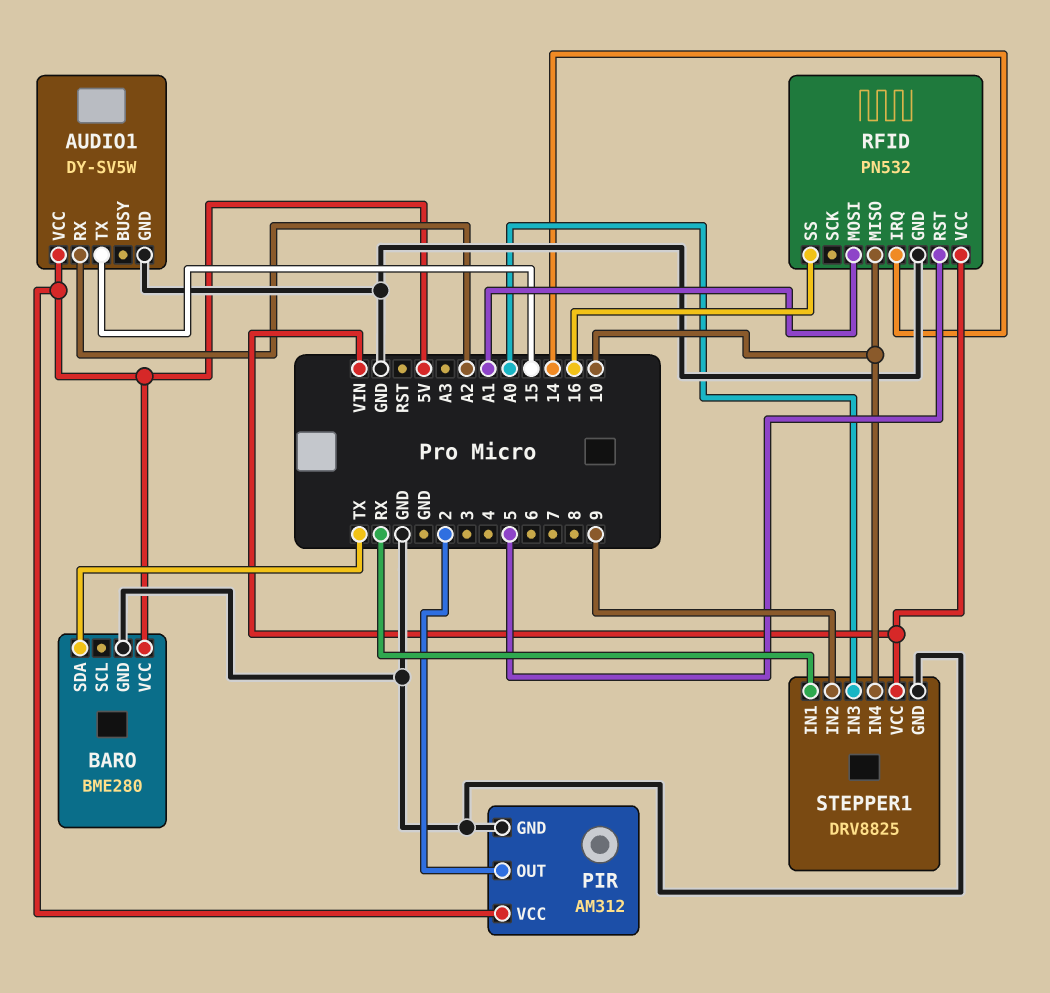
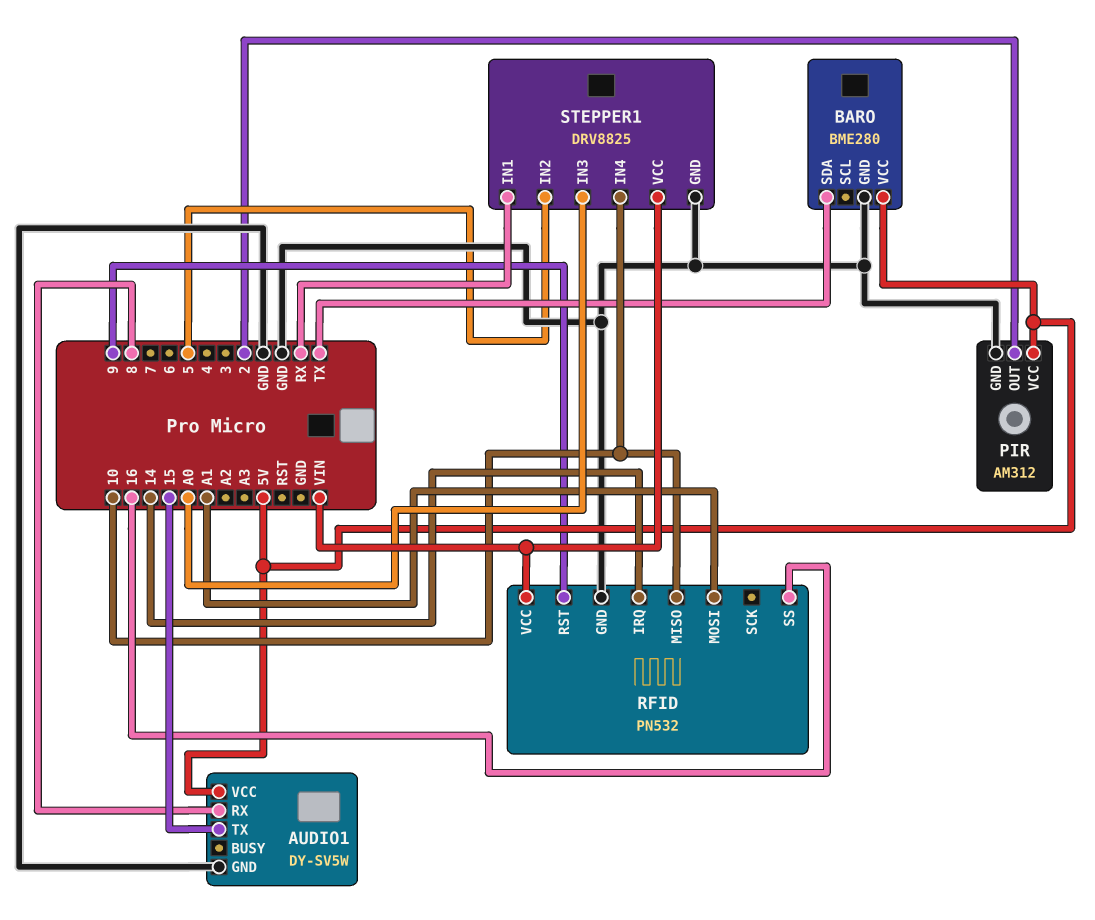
AUDIO1 pin RX: A2 -> 8
RFID pin RST: 5 -> 9
STEPPER1 pin IN2: 9 -> 5

